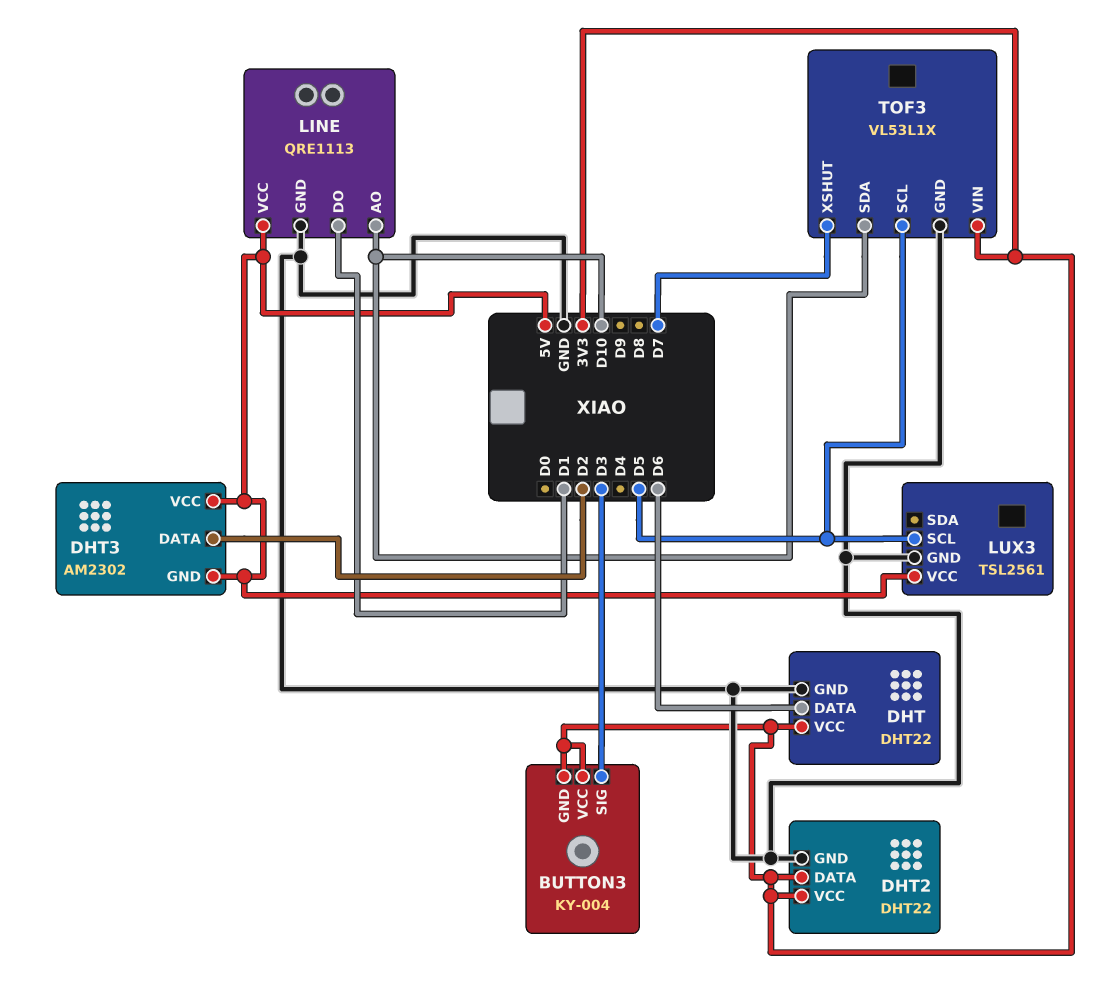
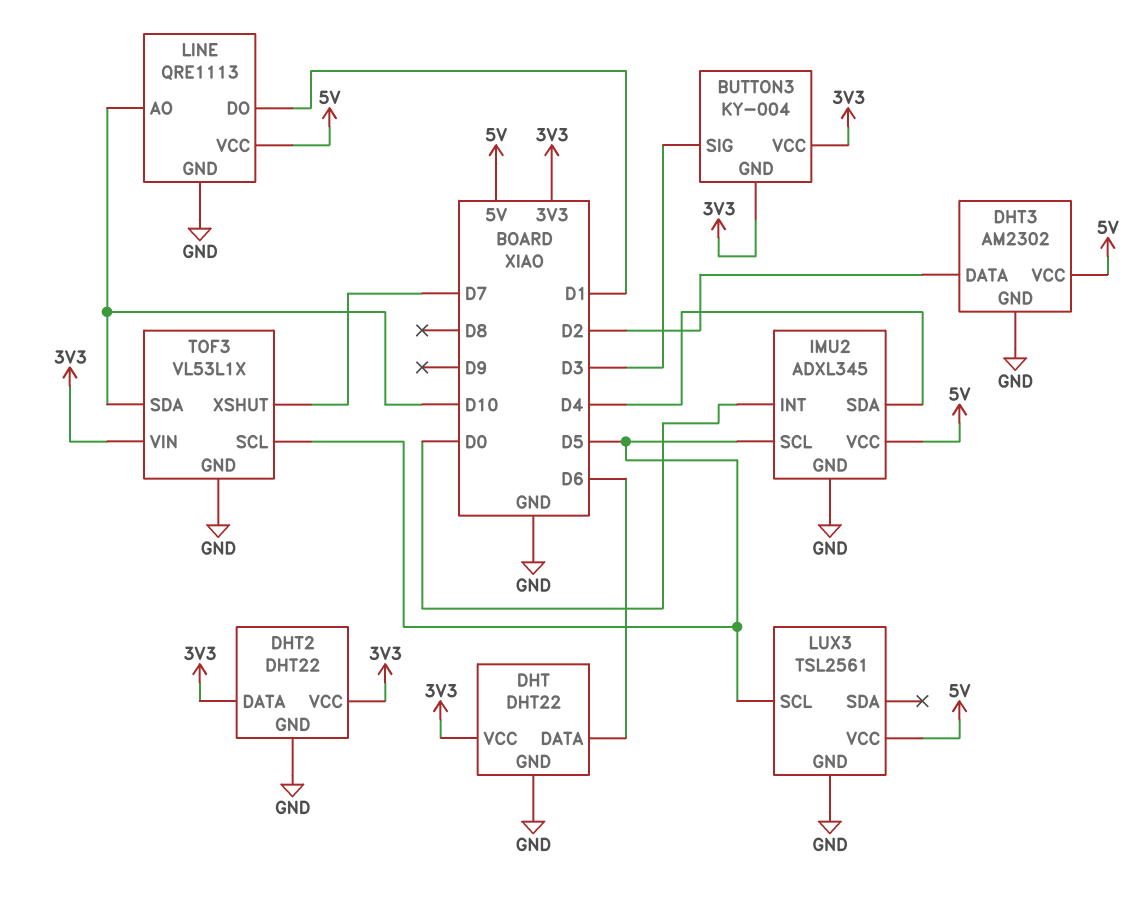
DHT3 pin GND: 5V -> GND
IMU2: none -> ADXL345
IMU2 pin GND: none -> GND
IMU2 pin INT: none -> D0
IMU2 pin SCL: none -> D5
IMU2 pin SDA: none -> D4
IMU2 pin VCC: none -> 5V

